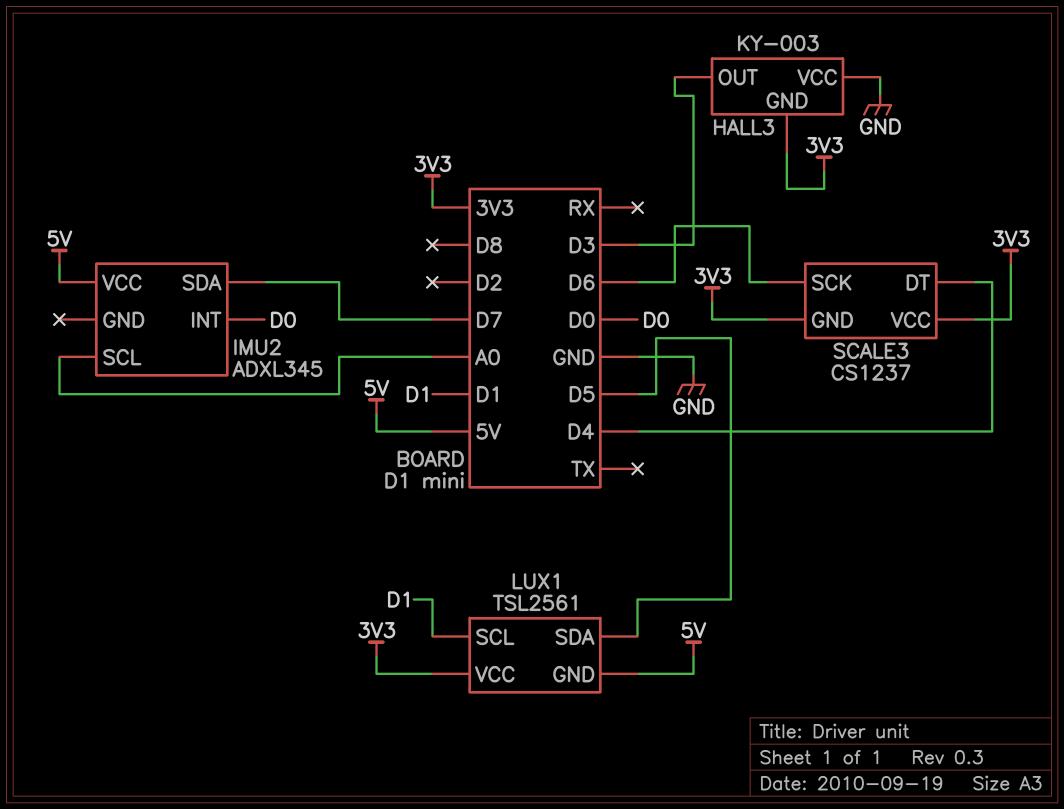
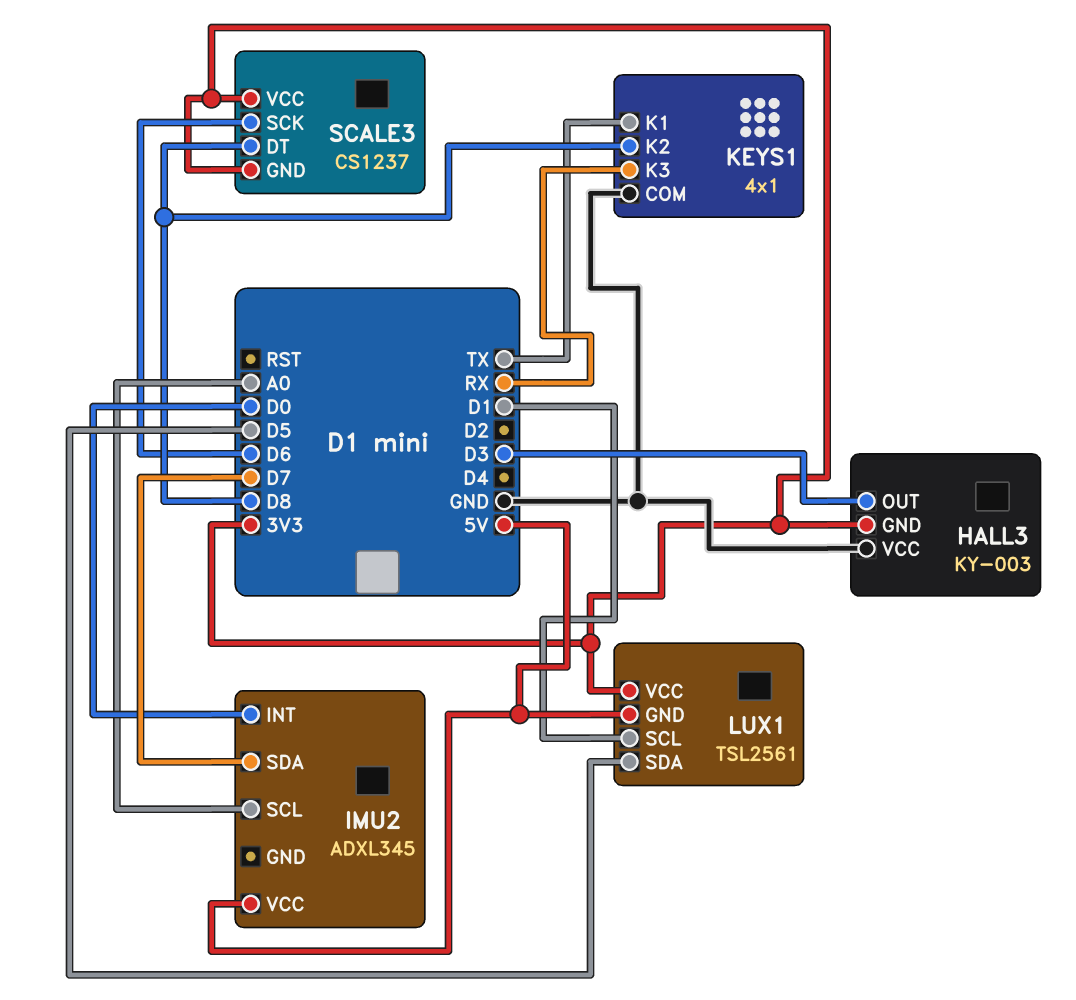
KEYS1: none -> 4x1
KEYS1 pin COM: none -> GND
KEYS1 pin K1: none -> TX
KEYS1 pin K2: none -> D8
KEYS1 pin K3: none -> RX
SCALE3 pin DT: D4 -> D8

